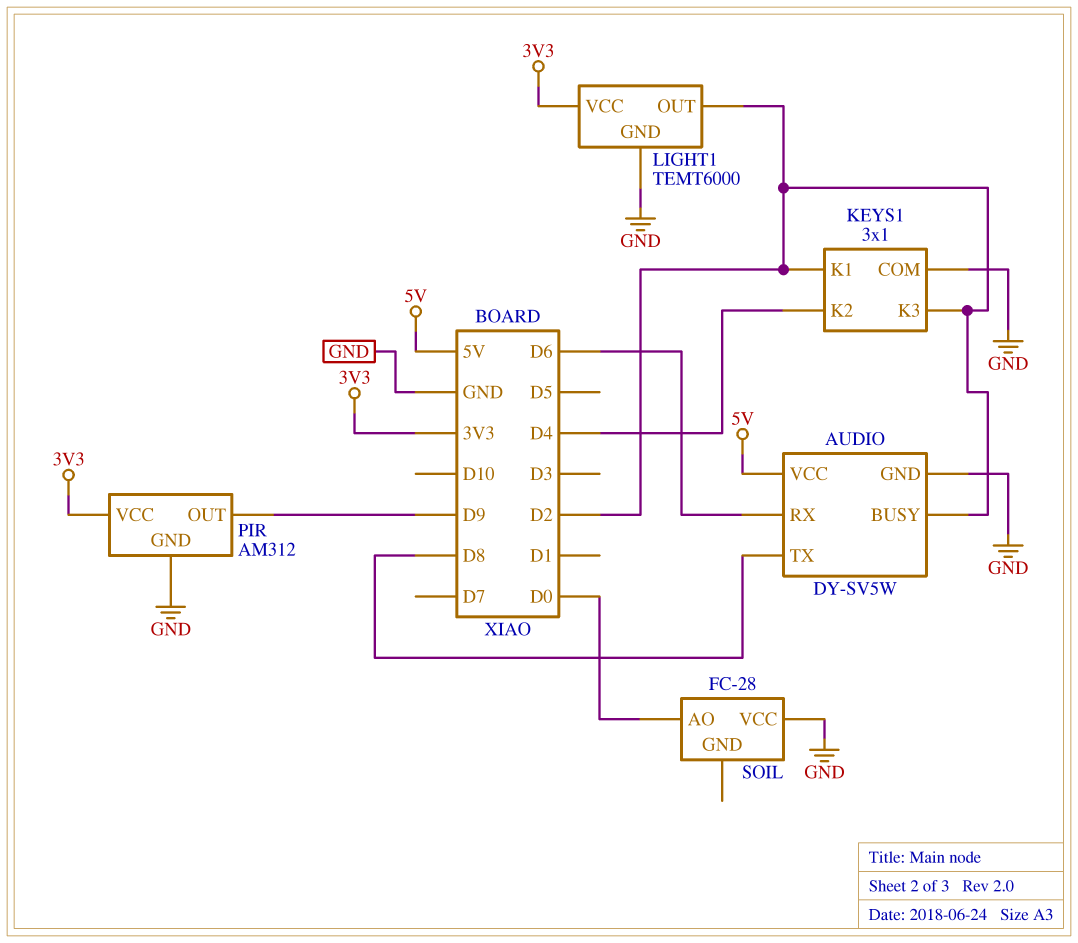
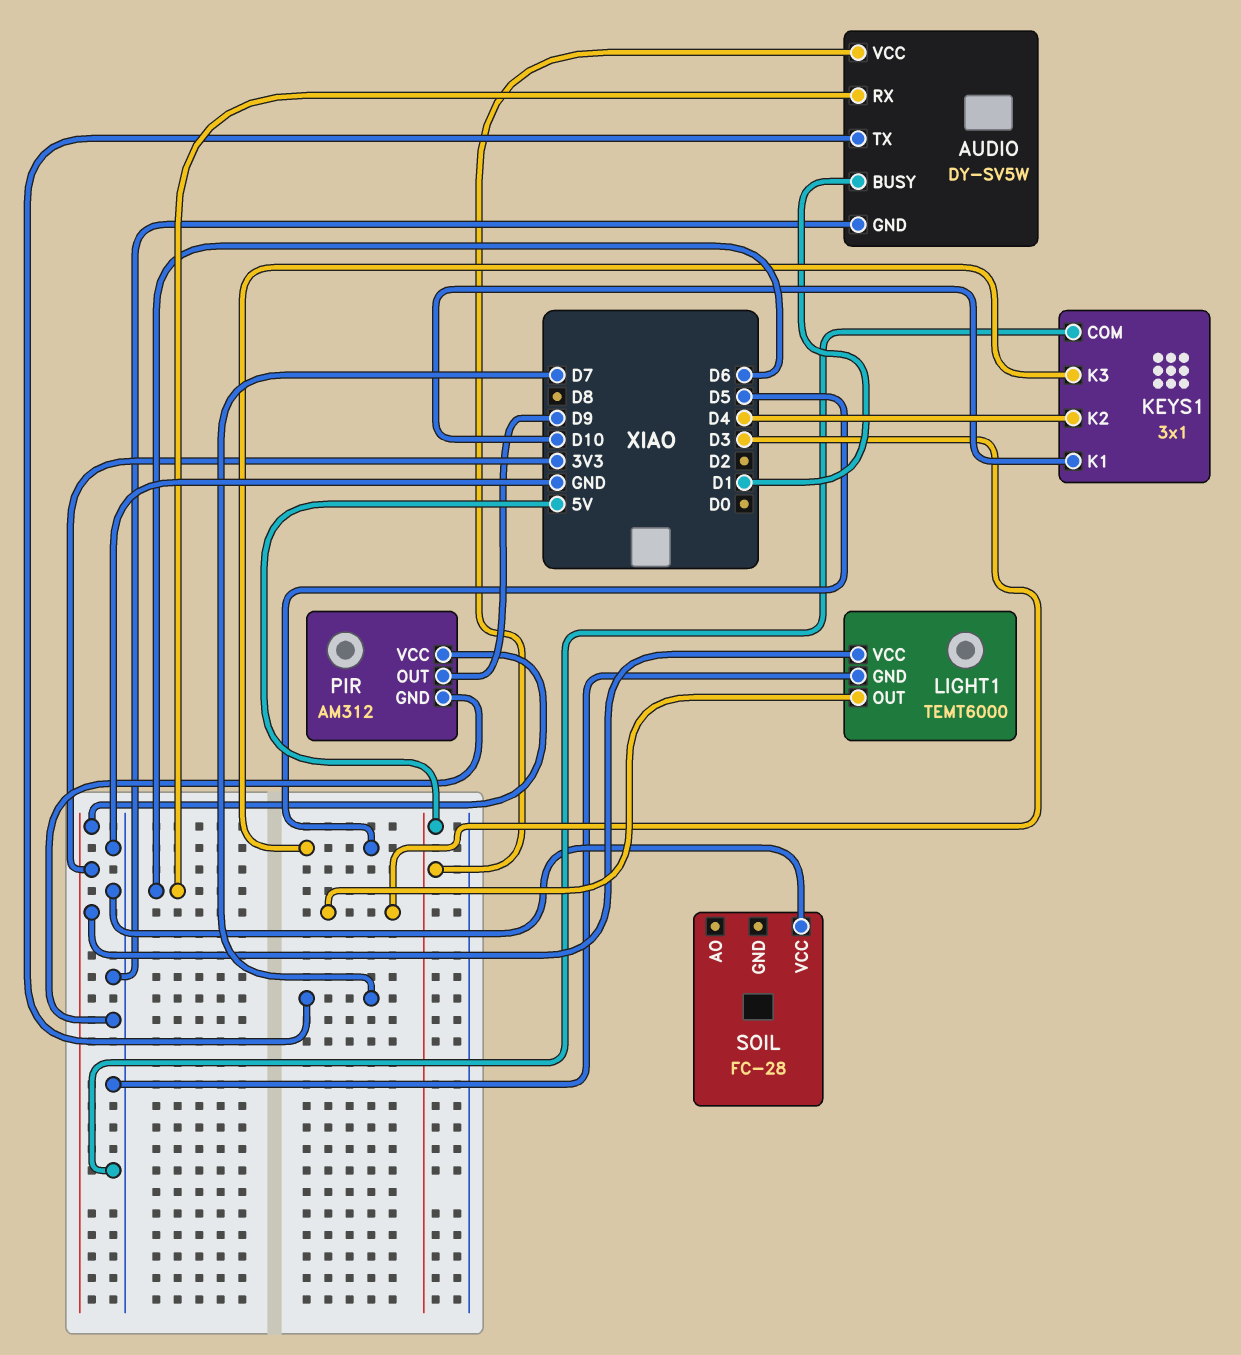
AUDIO pin BUSY: D2 -> D1
AUDIO pin TX: D8 -> D7
KEYS1 pin K1: D2 -> D10
KEYS1 pin K3: D2 -> D5
LIGHT1 pin OUT: D2 -> D3
SOIL pin AO: D0 -> none

